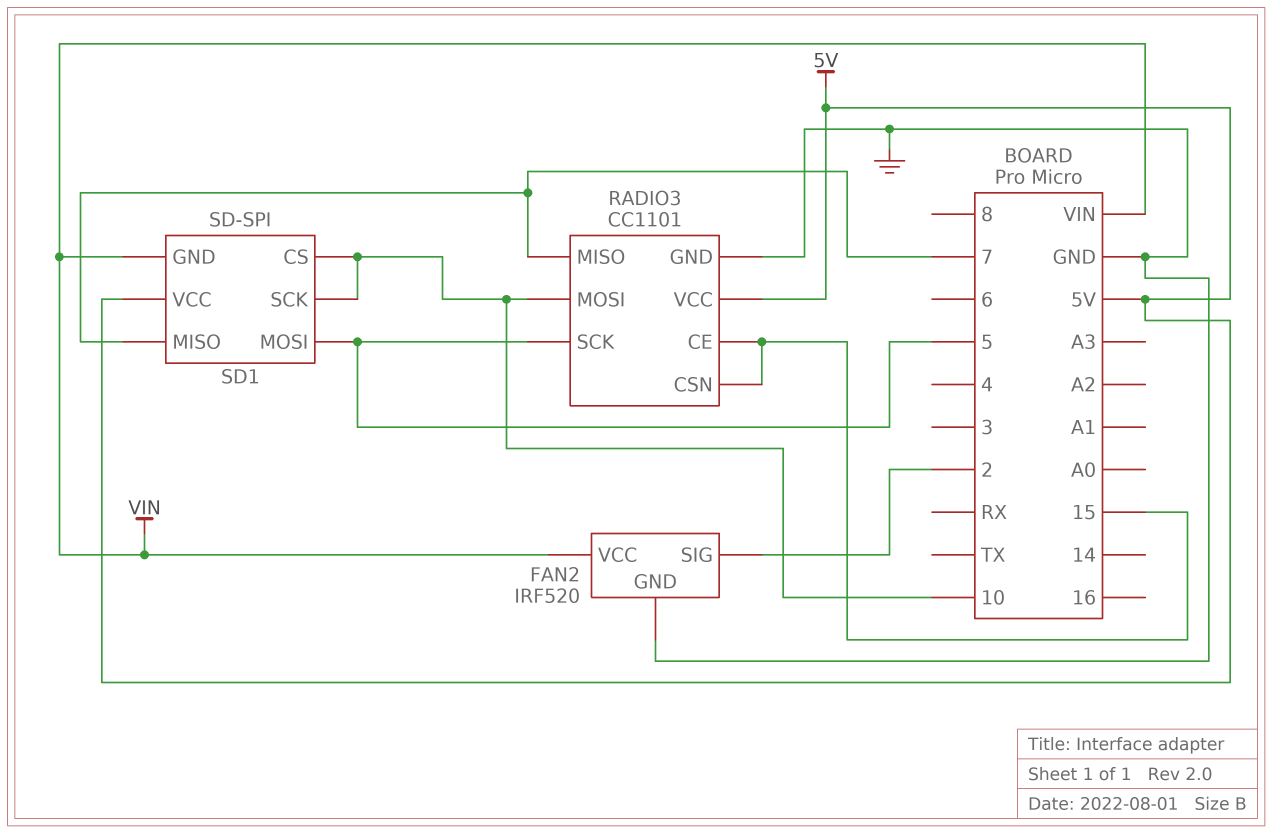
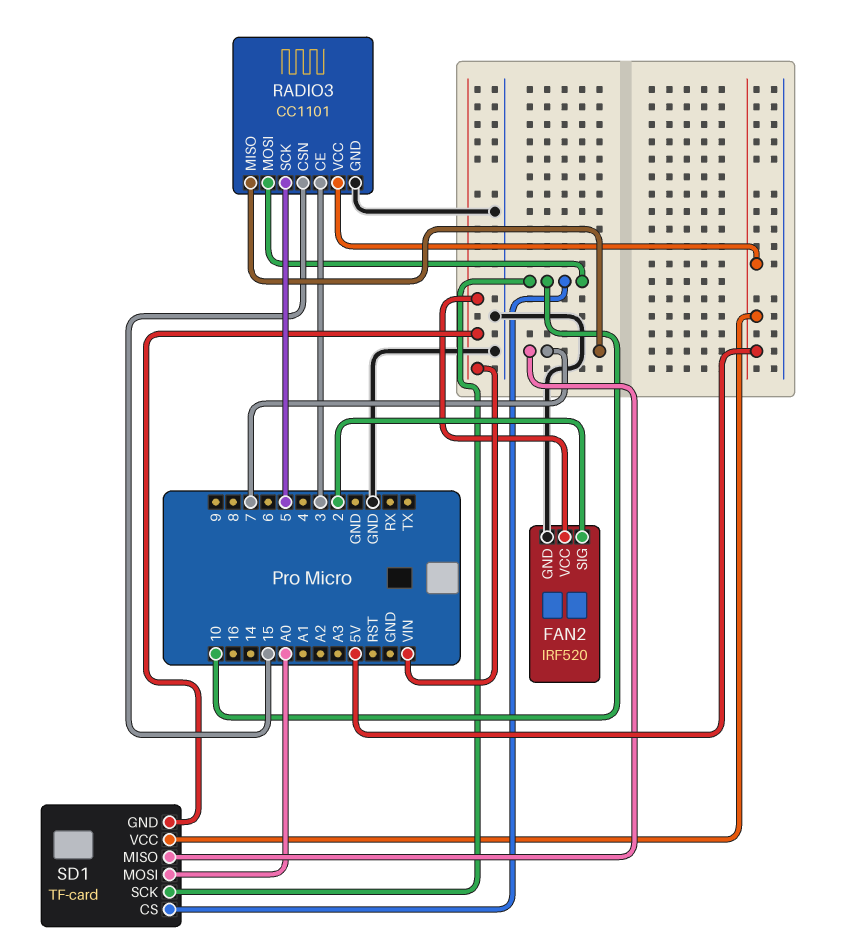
RADIO3 pin CE: 15 -> 3
SD1: SD-SPI -> TF-card
SD1 pin MOSI: 5 -> A0

